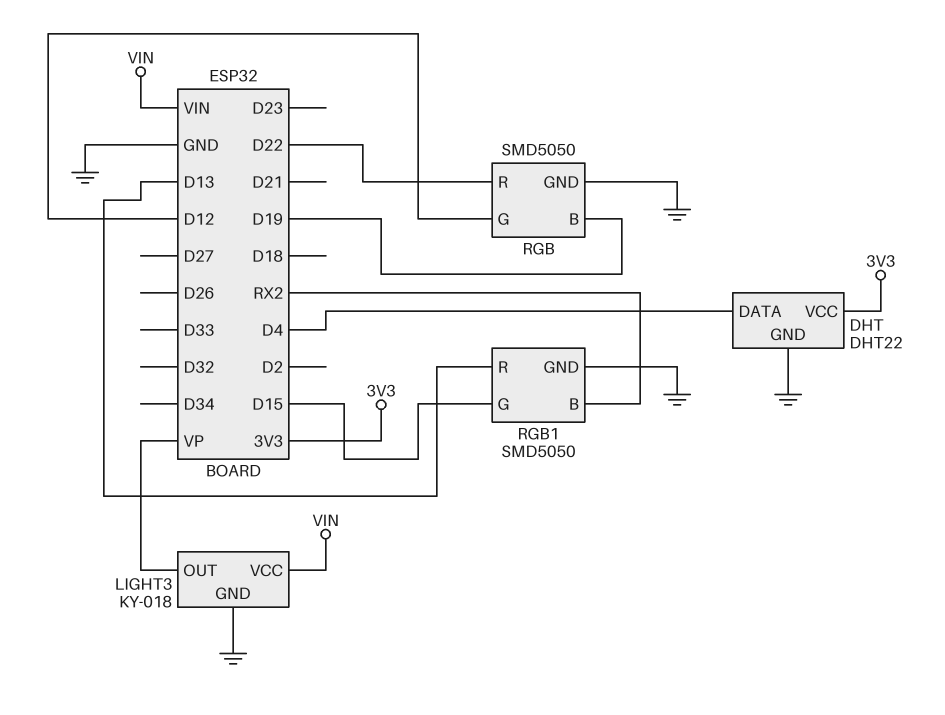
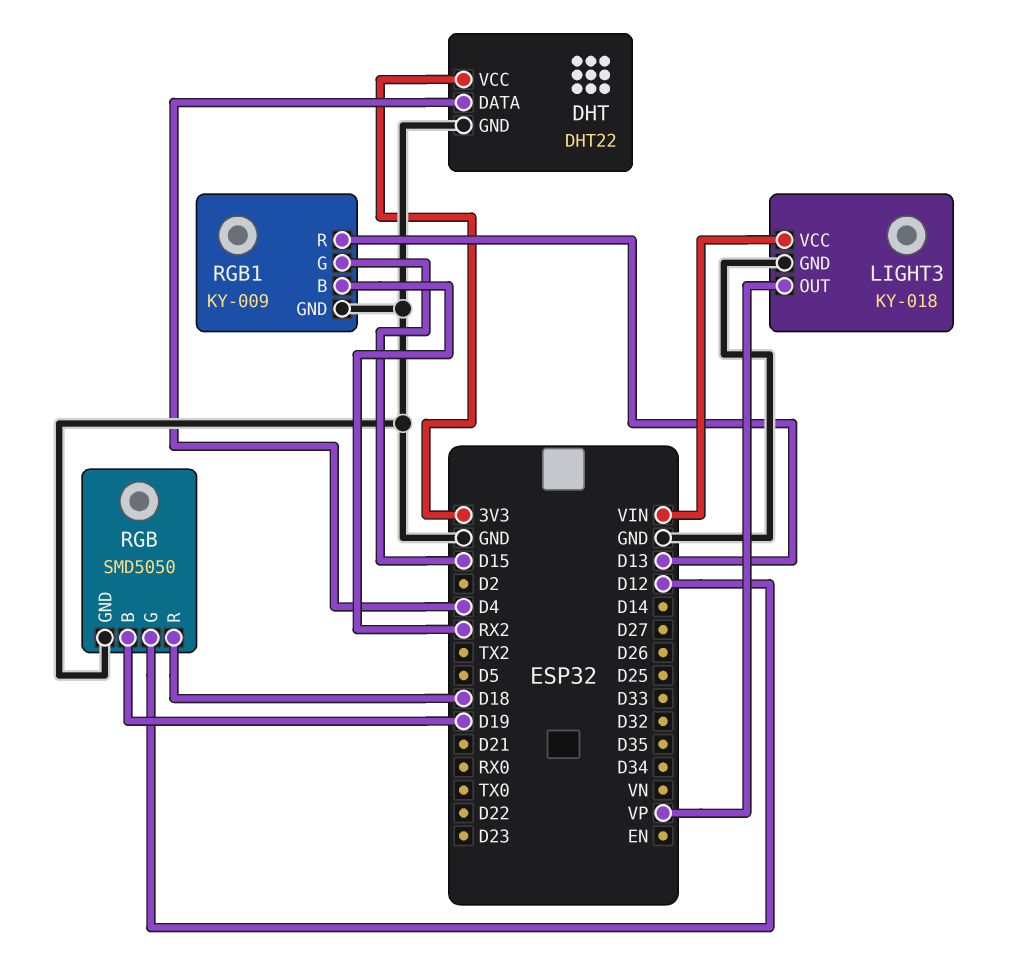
RGB pin R: D22 -> D18
RGB1: SMD5050 -> KY-009

